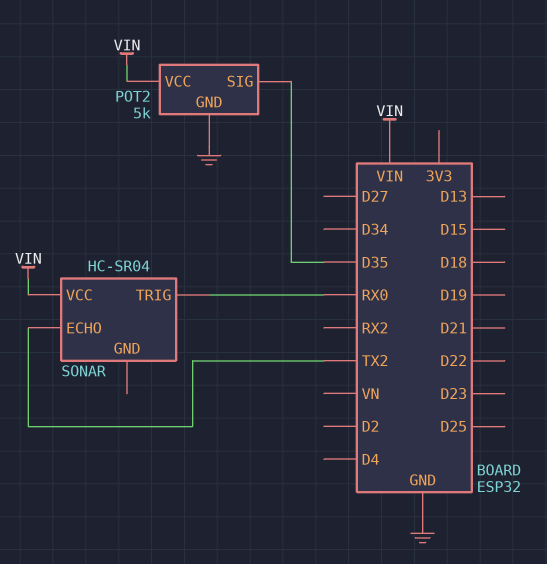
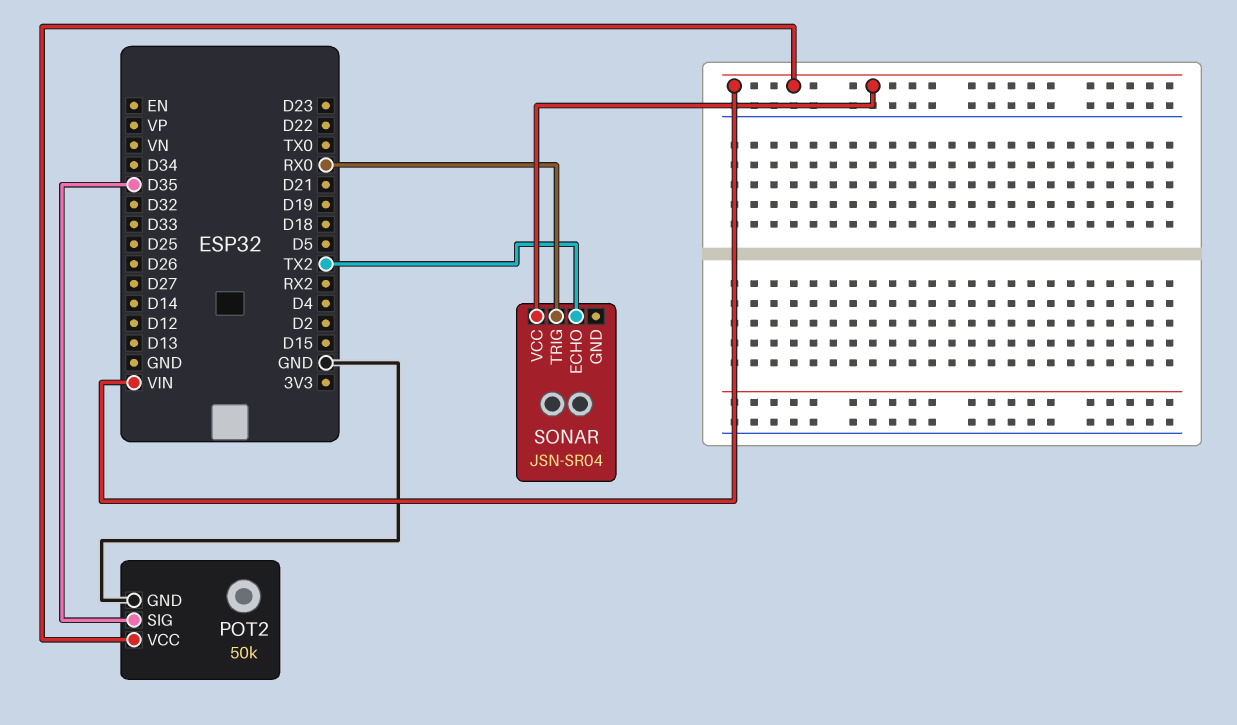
POT2: 5k -> 50k
SONAR: HC-SR04 -> JSN-SR04

